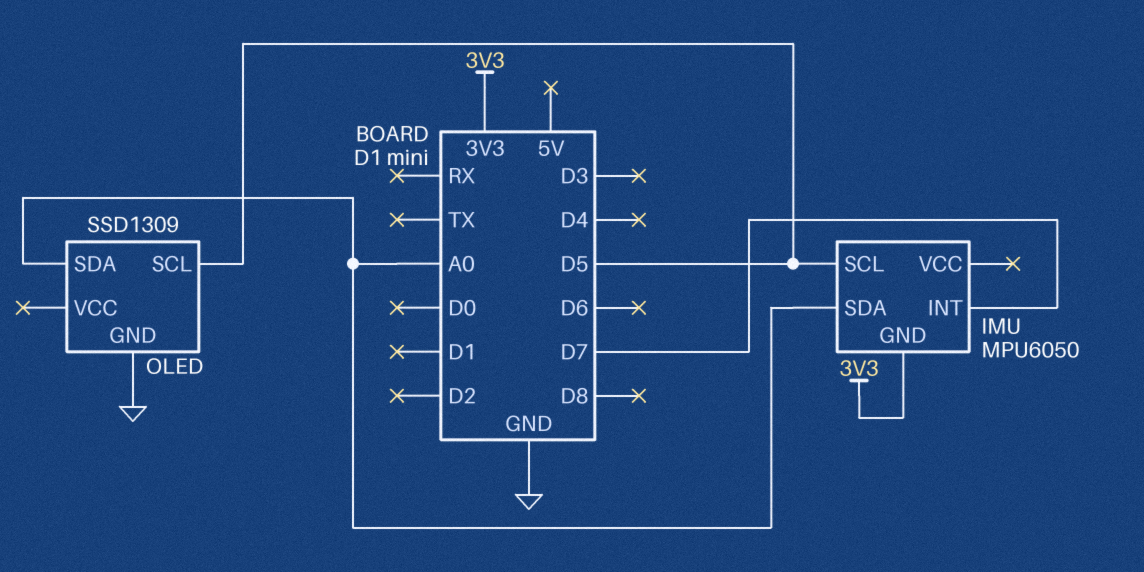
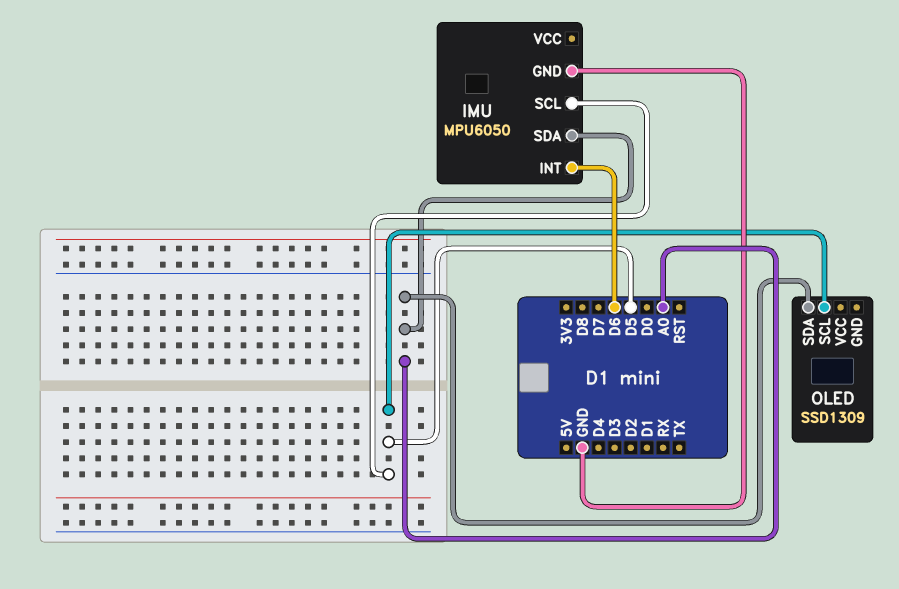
IMU pin GND: 3V3 -> GND
IMU pin INT: D7 -> D6
OLED pin GND: GND -> none

